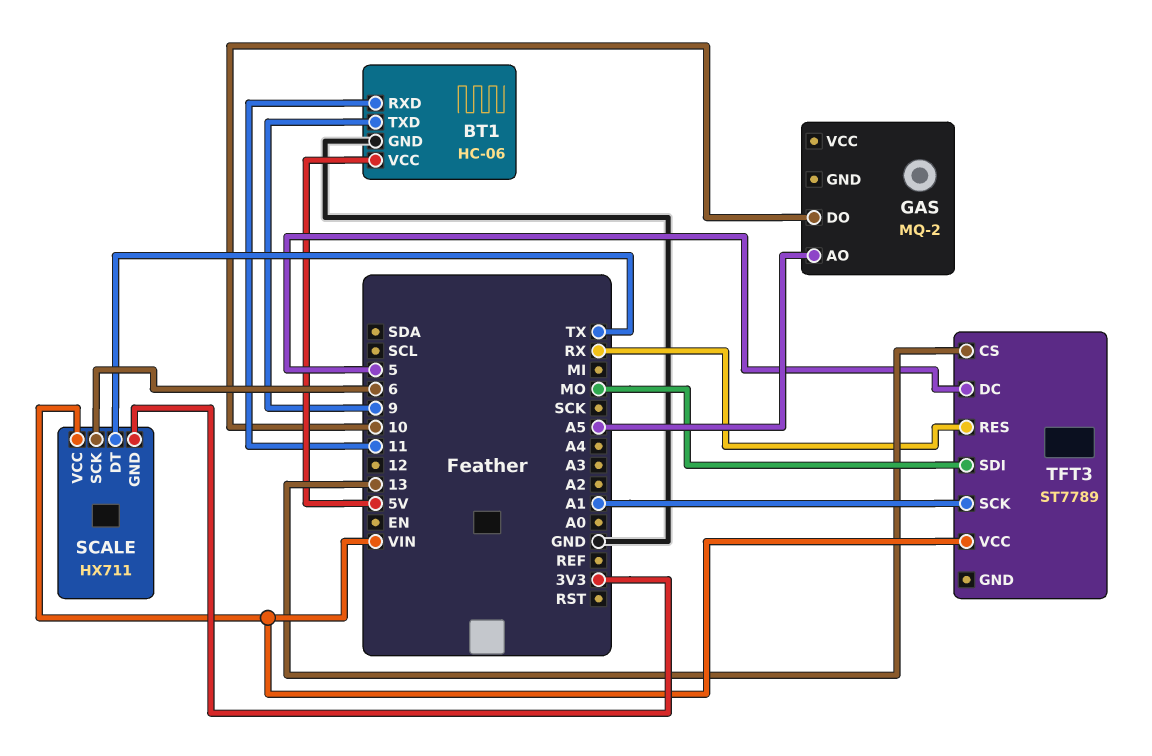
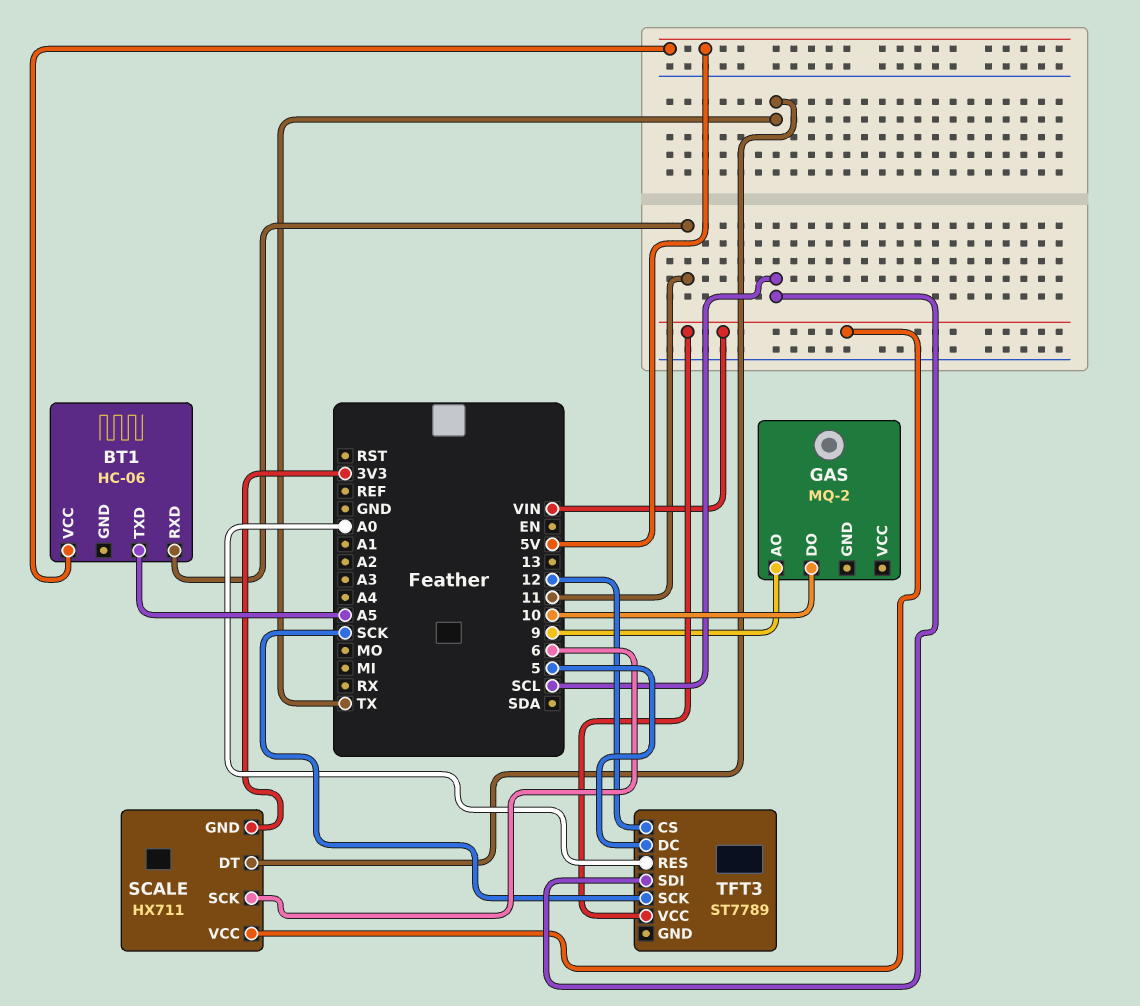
BT1 pin GND: GND -> none
BT1 pin TXD: 9 -> A5
GAS pin AO: A5 -> 9
TFT3 pin CS: 13 -> 12
TFT3 pin RES: RX -> A0
TFT3 pin SCK: A1 -> SCK
TFT3 pin SDI: MO -> SCL

